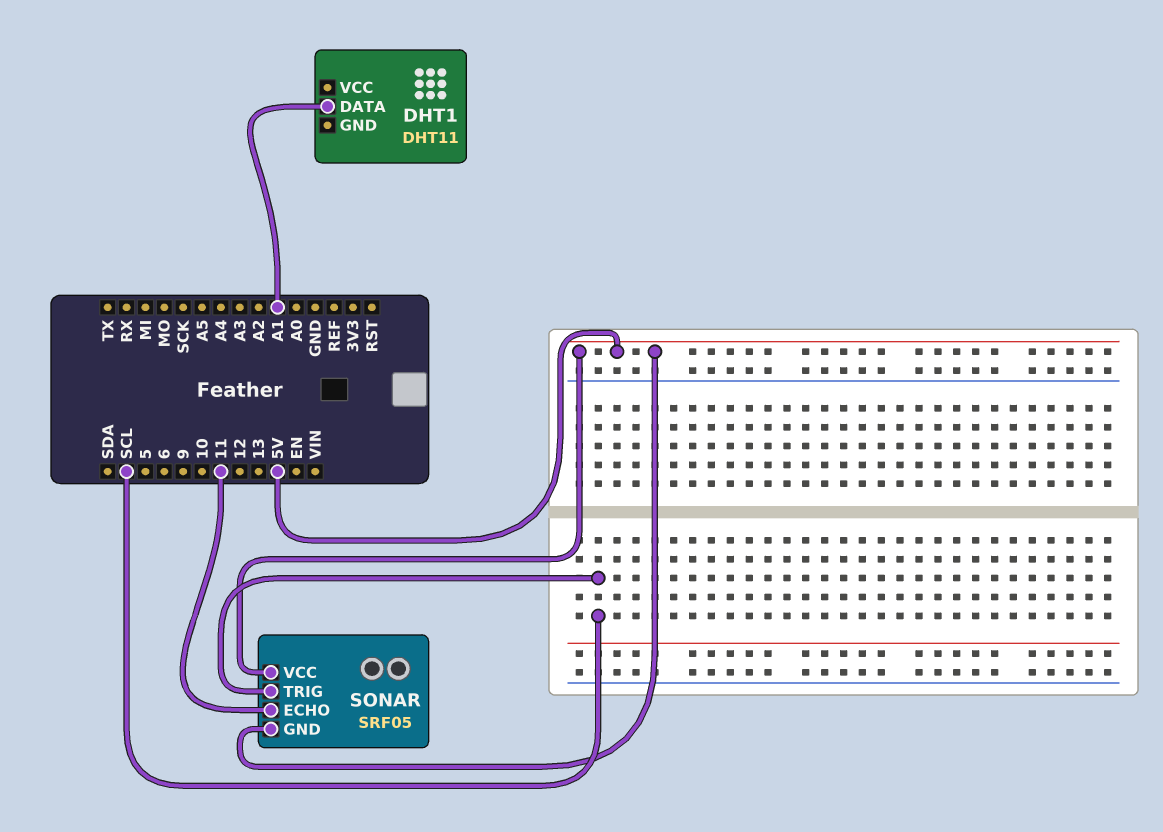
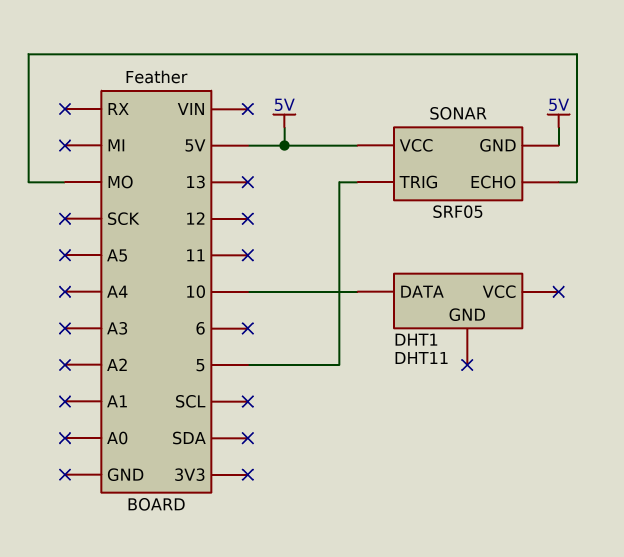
DHT1 pin DATA: A1 -> 10
SONAR pin ECHO: 11 -> MO
SONAR pin TRIG: SCL -> 5

